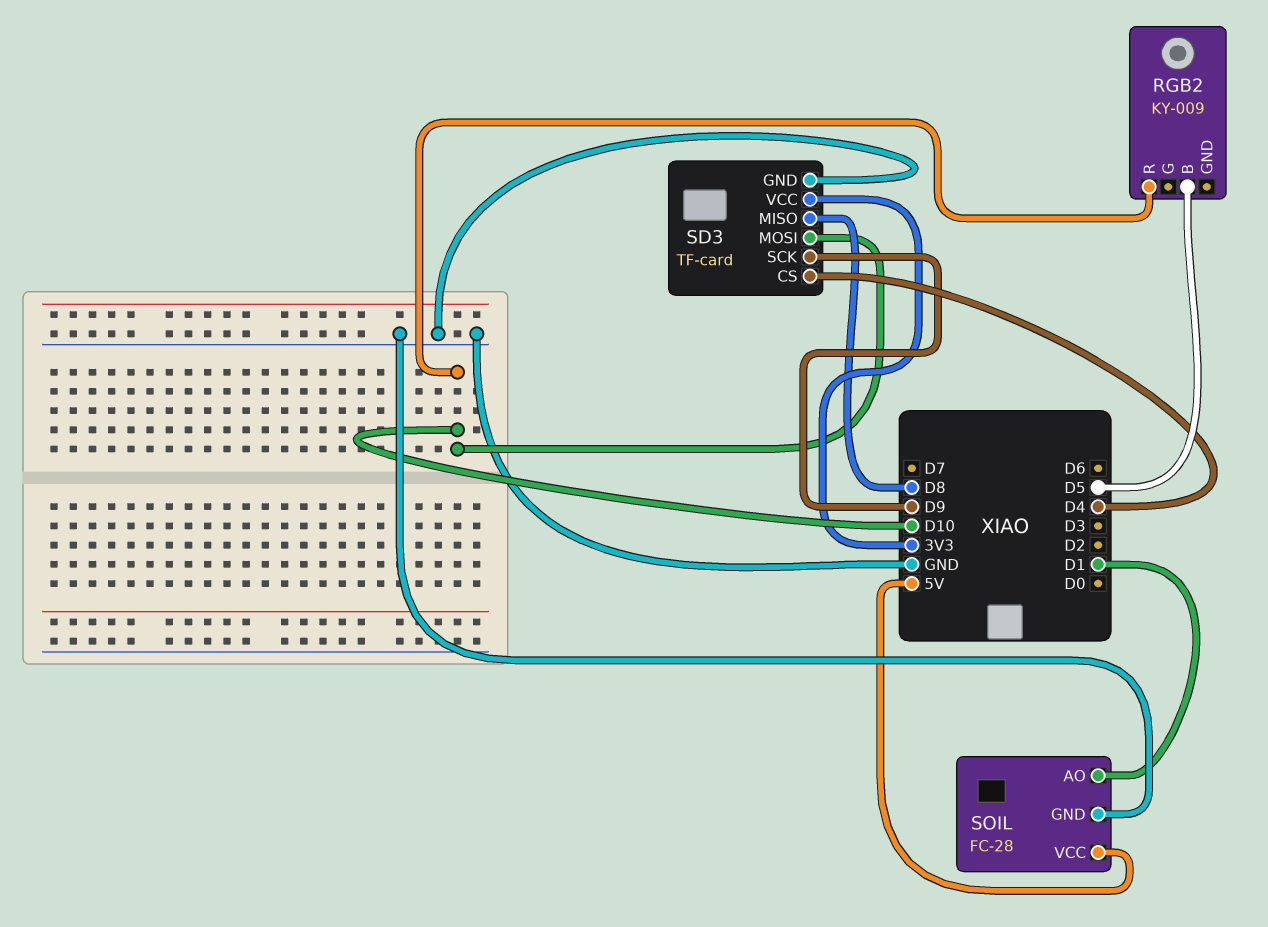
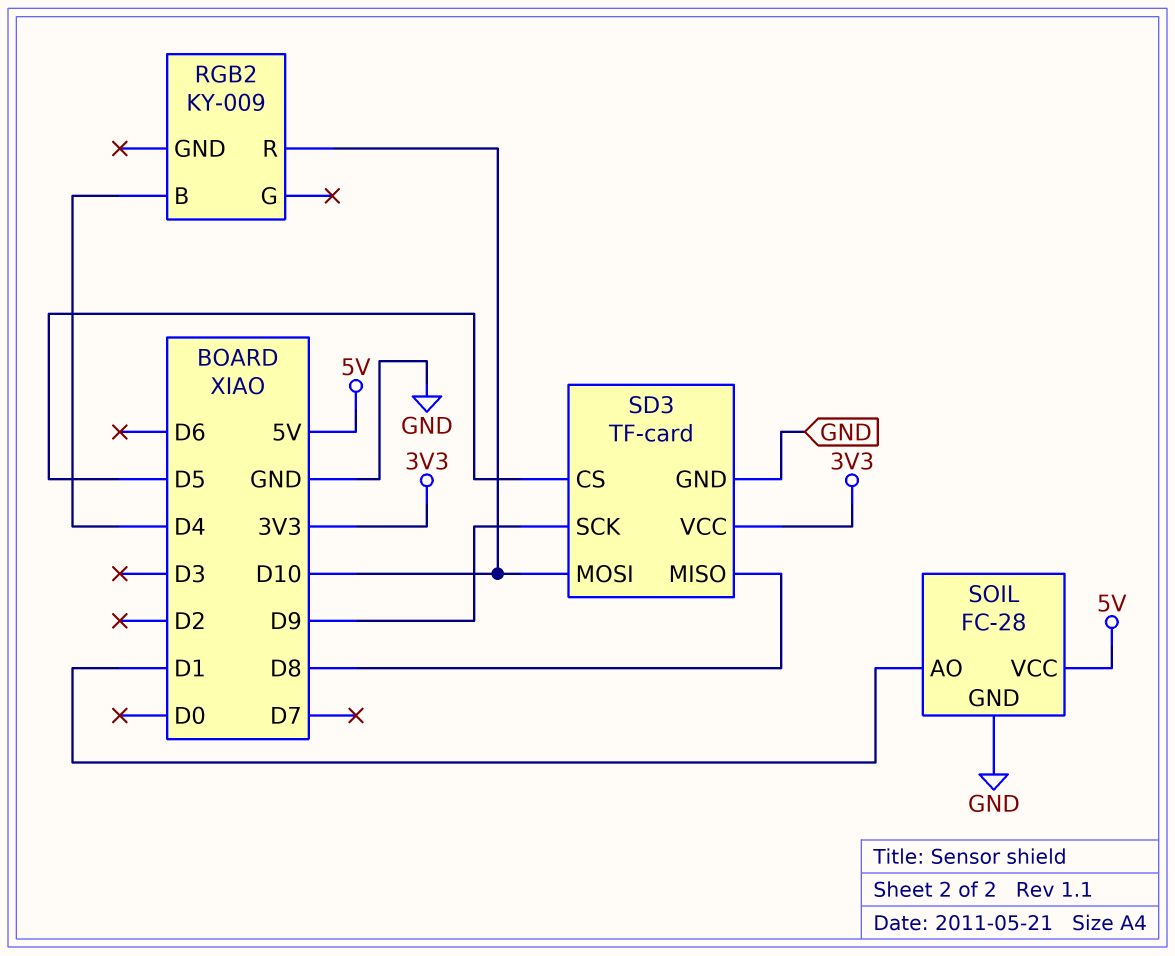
RGB2 pin B: D5 -> D4
SD3 pin CS: D4 -> D5

